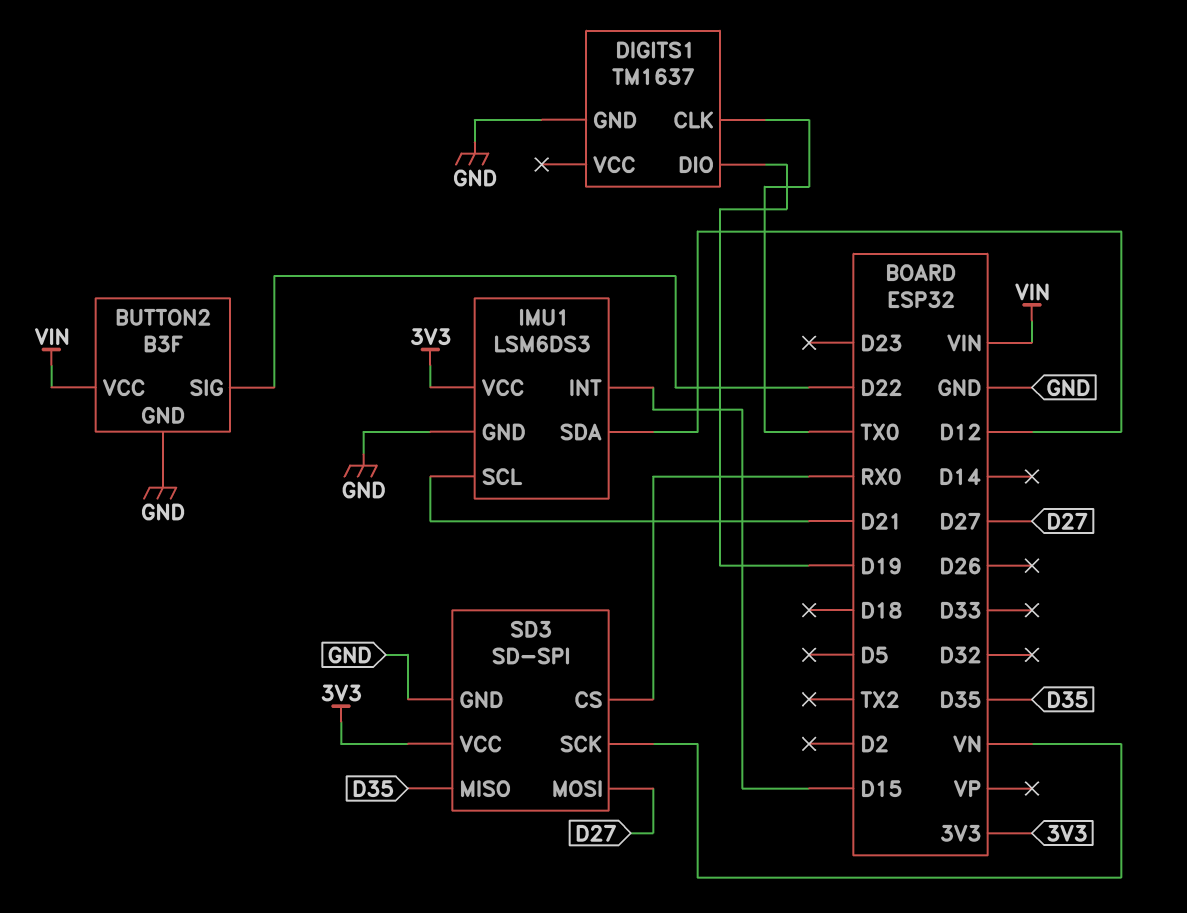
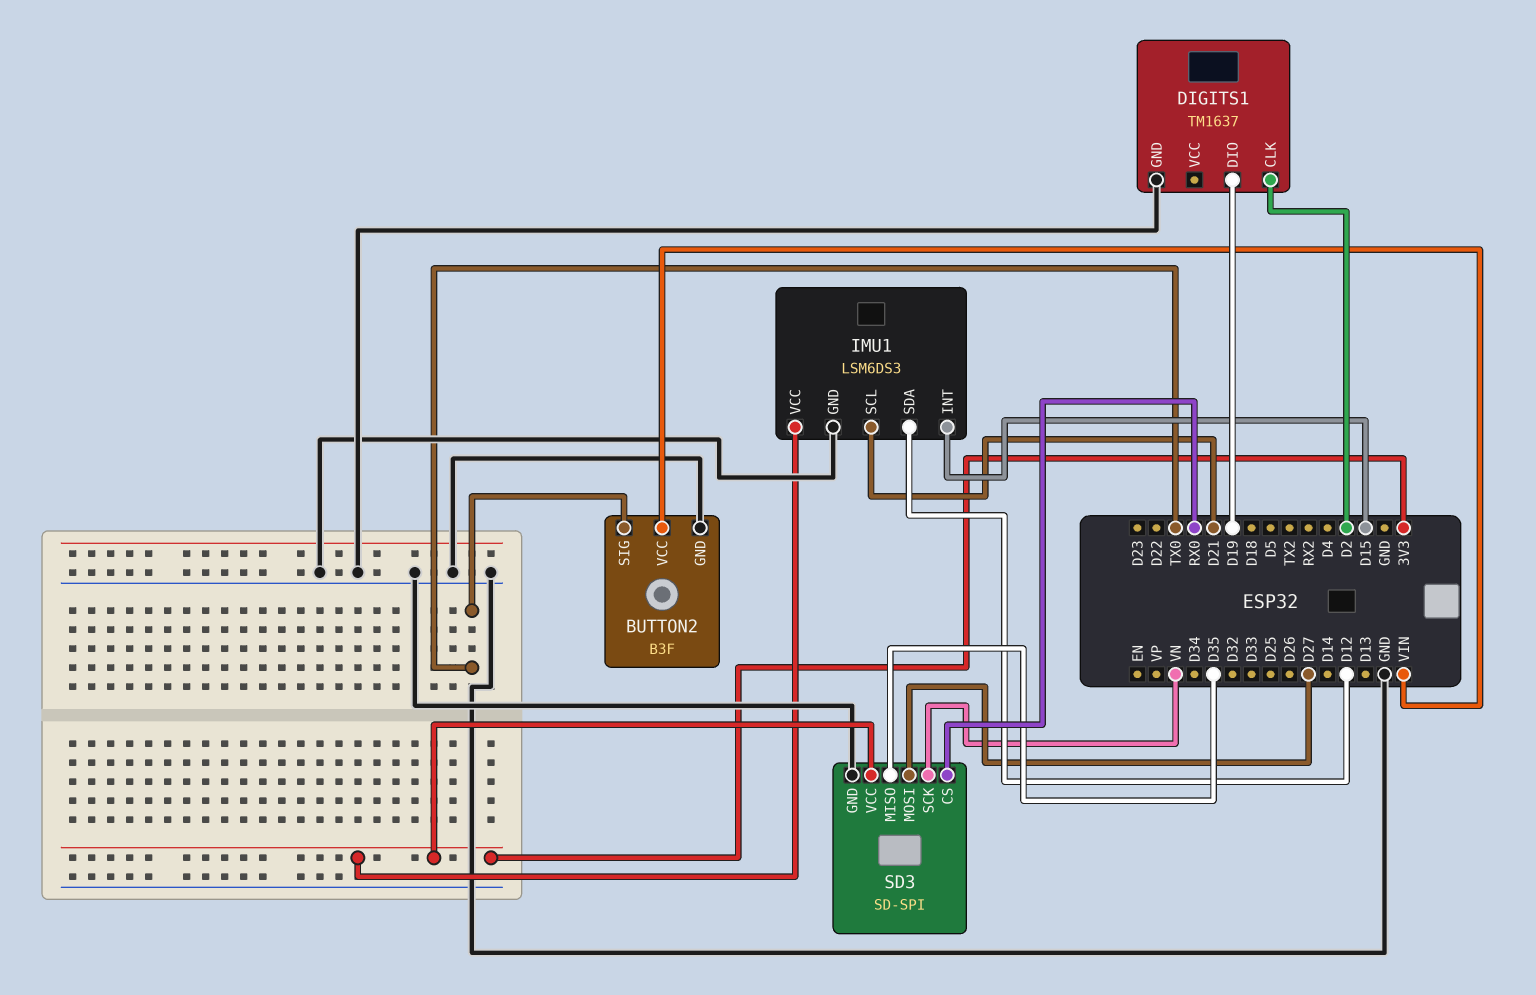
BUTTON2 pin SIG: D22 -> TX0
DIGITS1 pin CLK: TX0 -> D2

